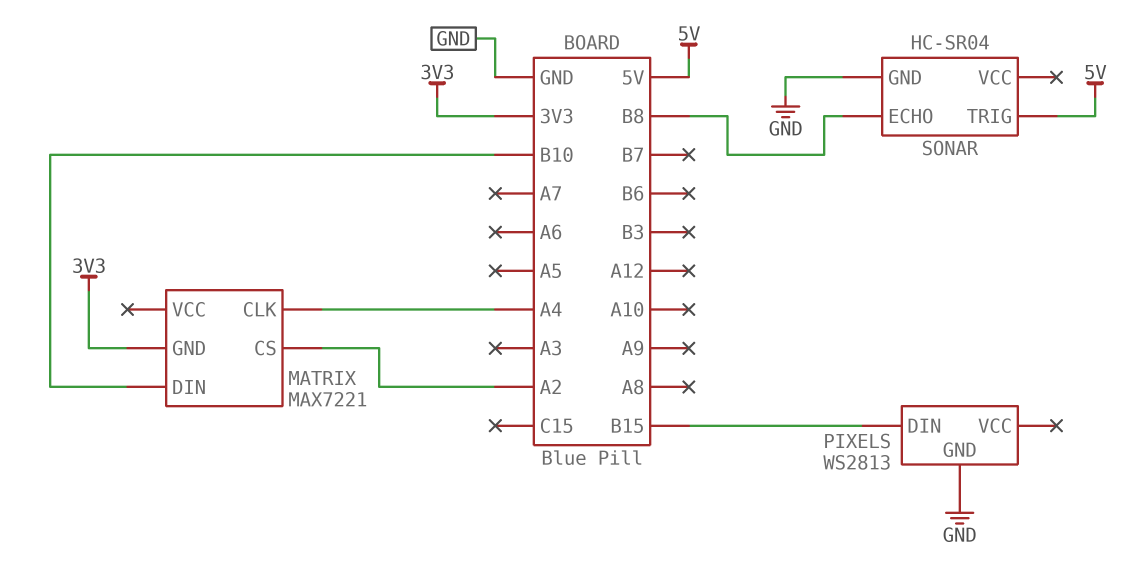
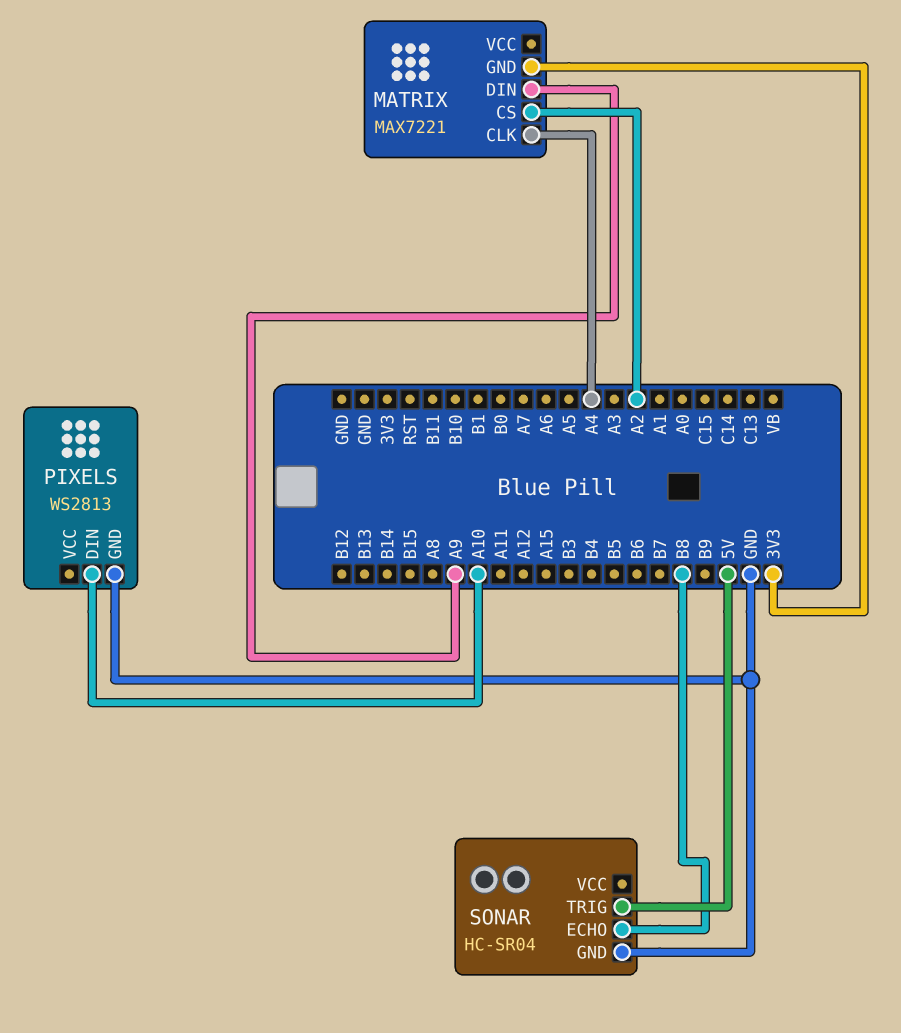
MATRIX pin DIN: B10 -> A9
PIXELS pin DIN: B15 -> A10

